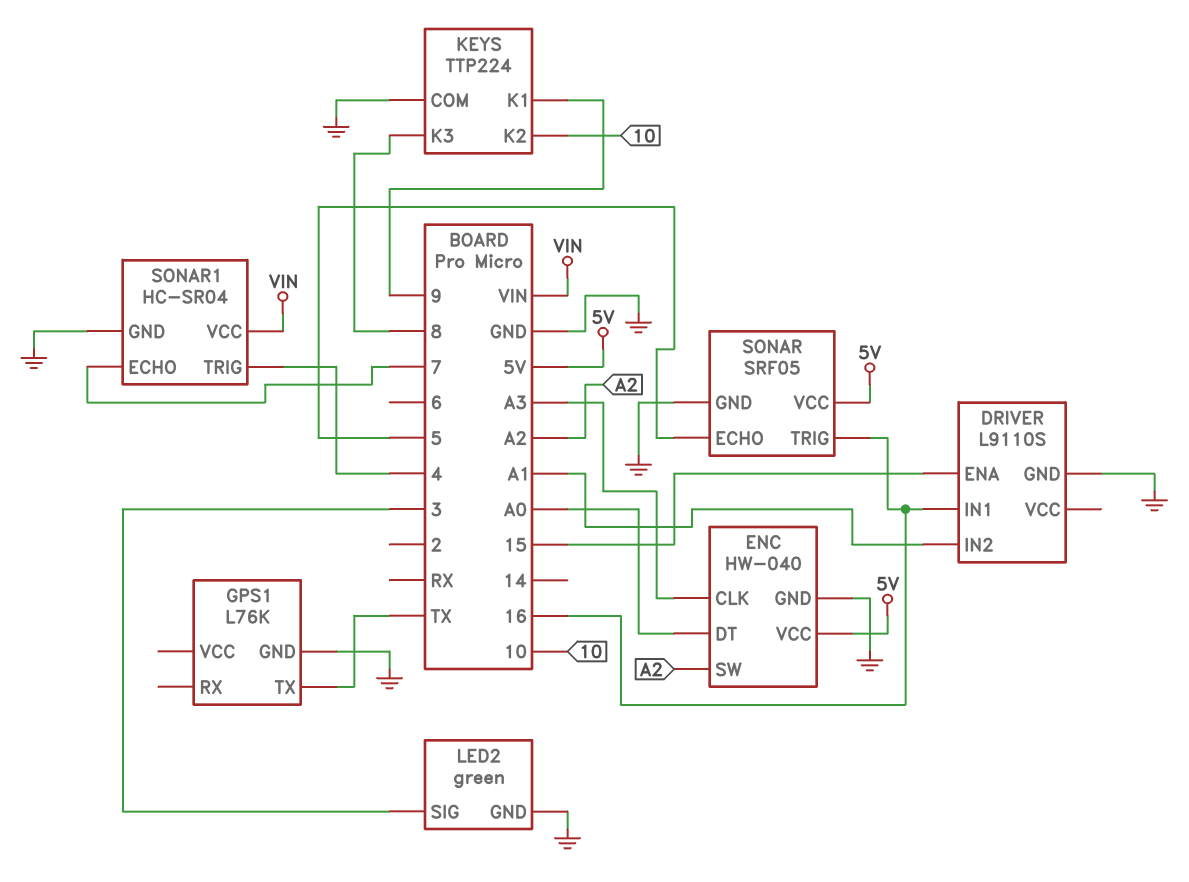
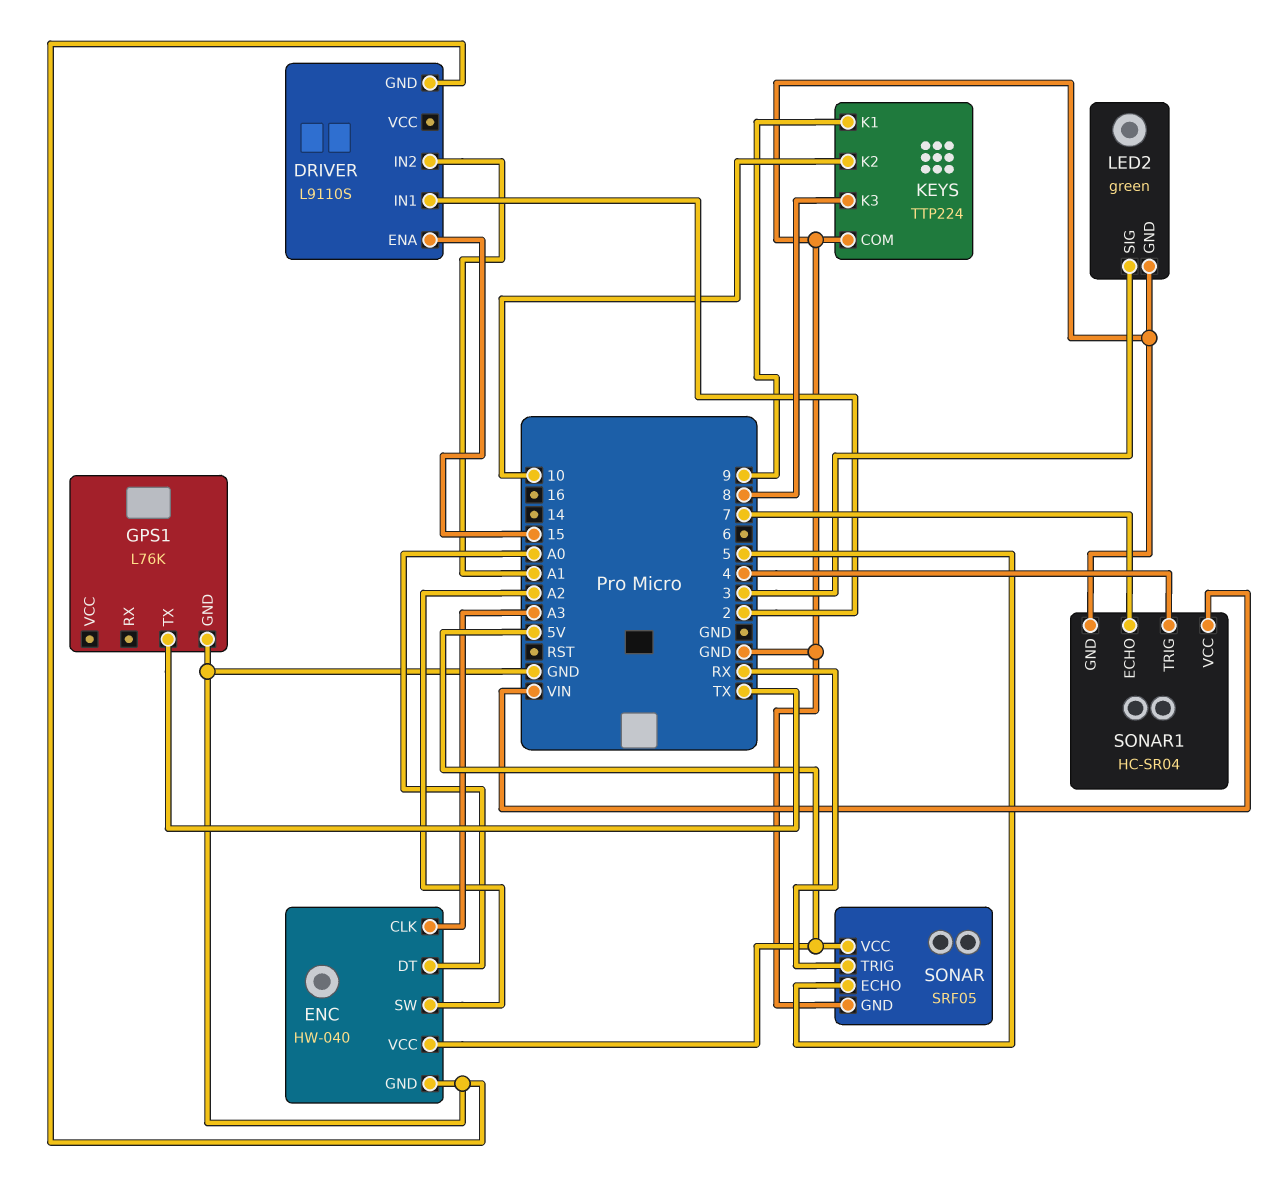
DRIVER pin IN1: 16 -> 2
SONAR pin TRIG: 16 -> RX

